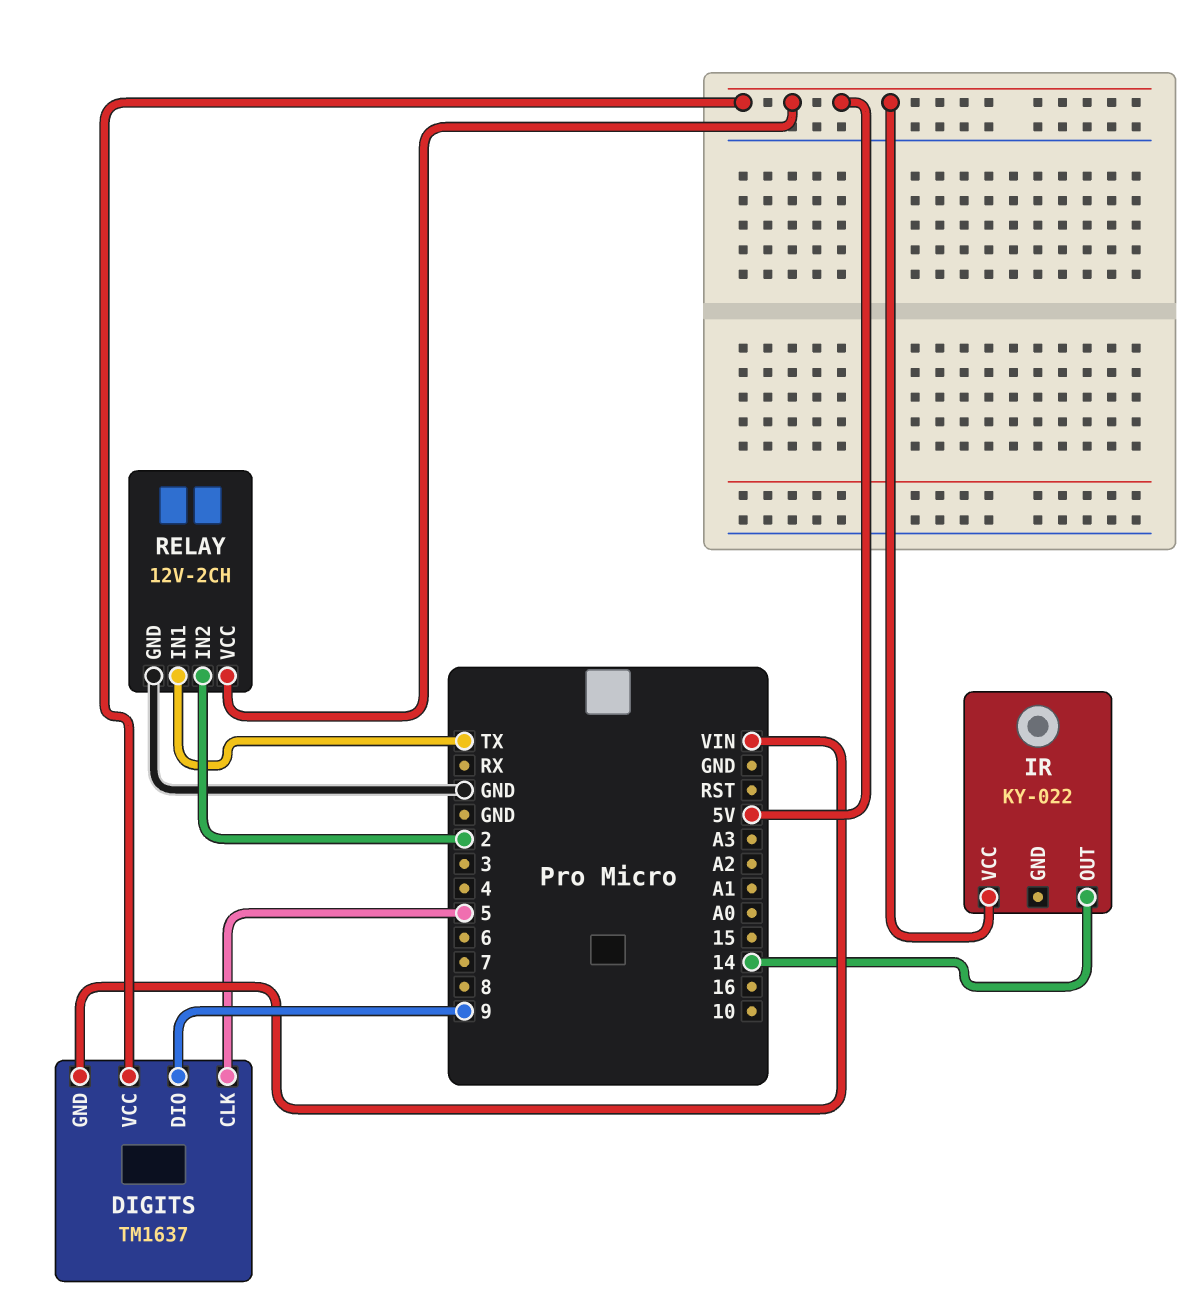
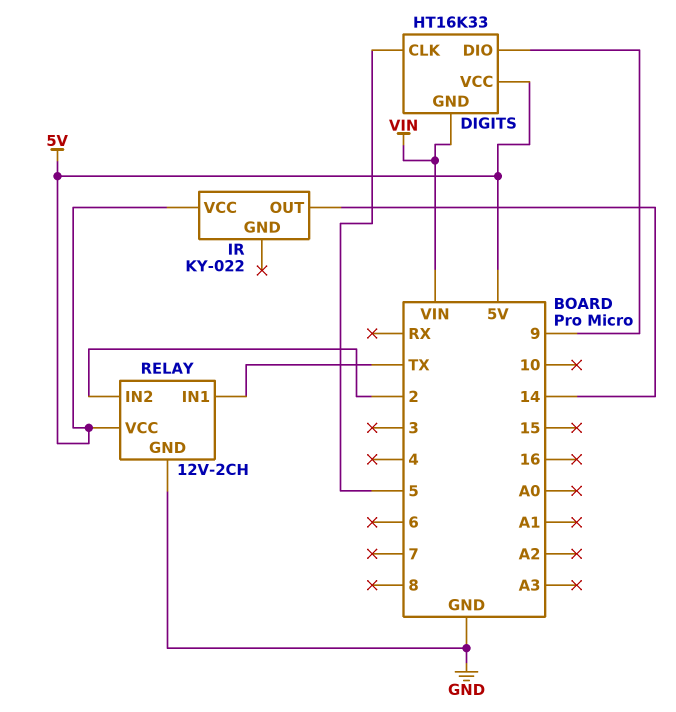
DIGITS: TM1637 -> HT16K33

